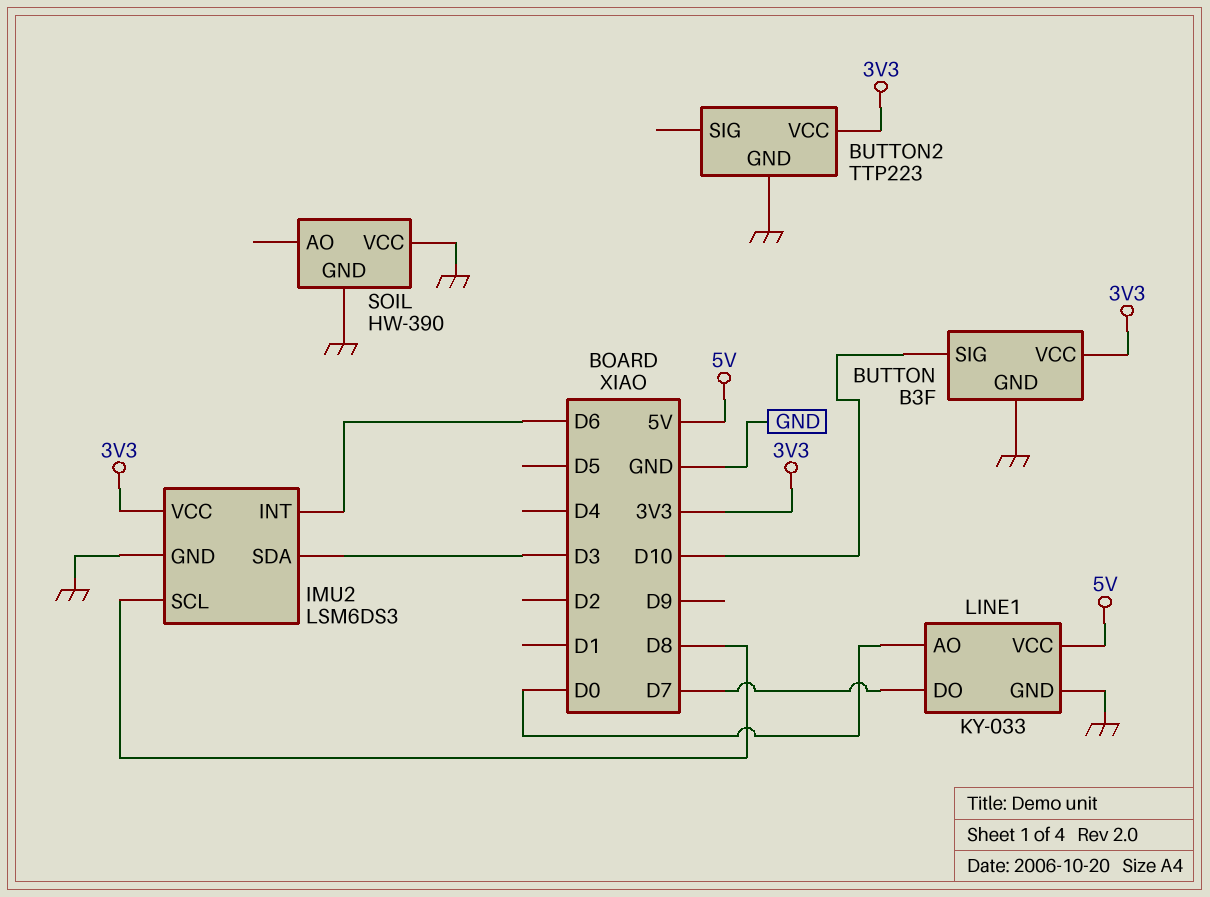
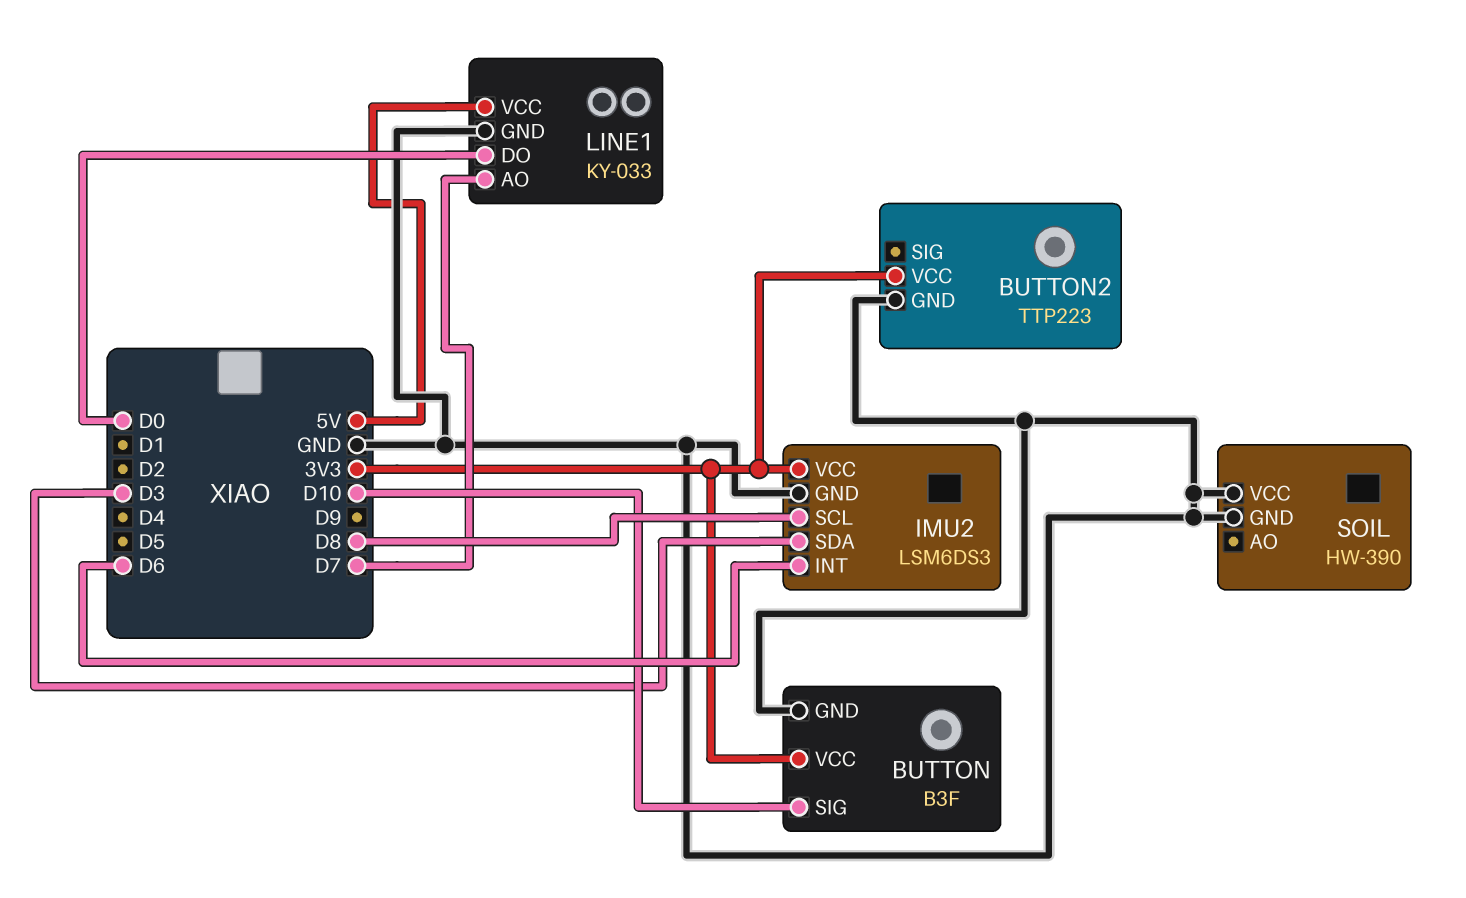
LINE1 pin AO: D0 -> D7
LINE1 pin DO: D7 -> D0

